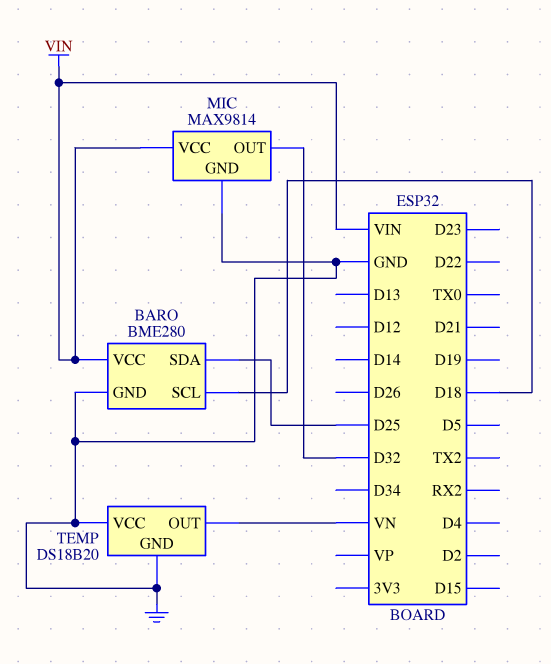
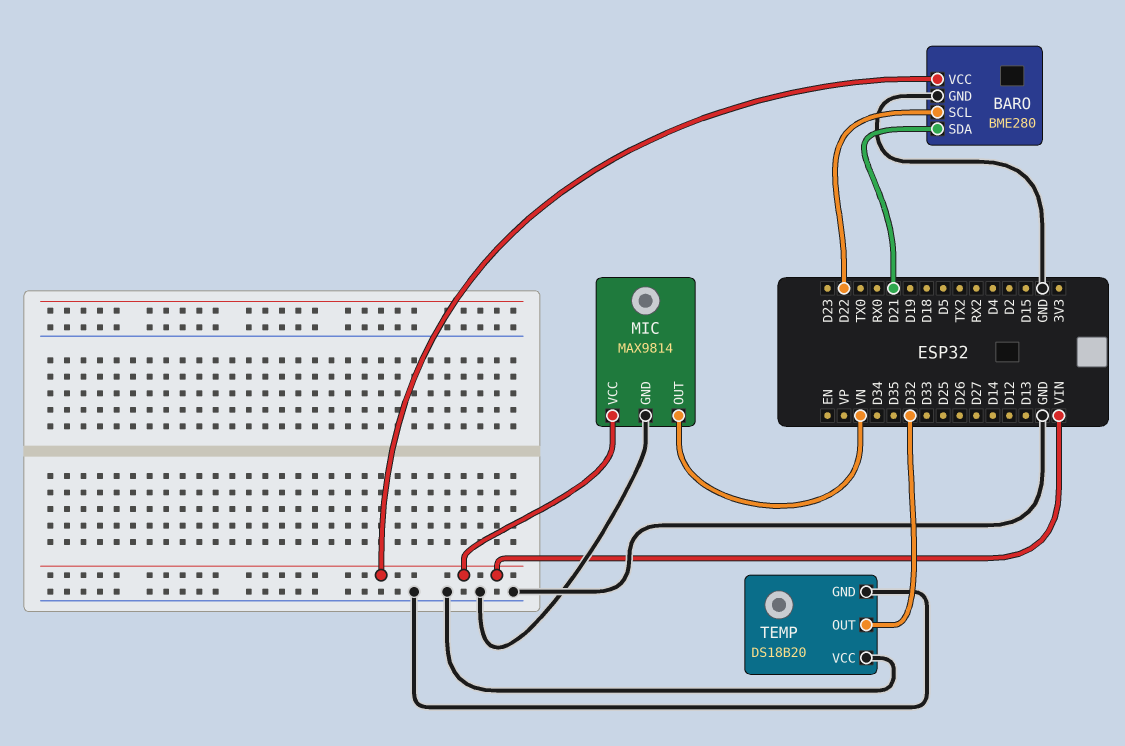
BARO pin SCL: D18 -> D22
BARO pin SDA: D25 -> D21
MIC pin OUT: D32 -> VN
TEMP pin OUT: VN -> D32

